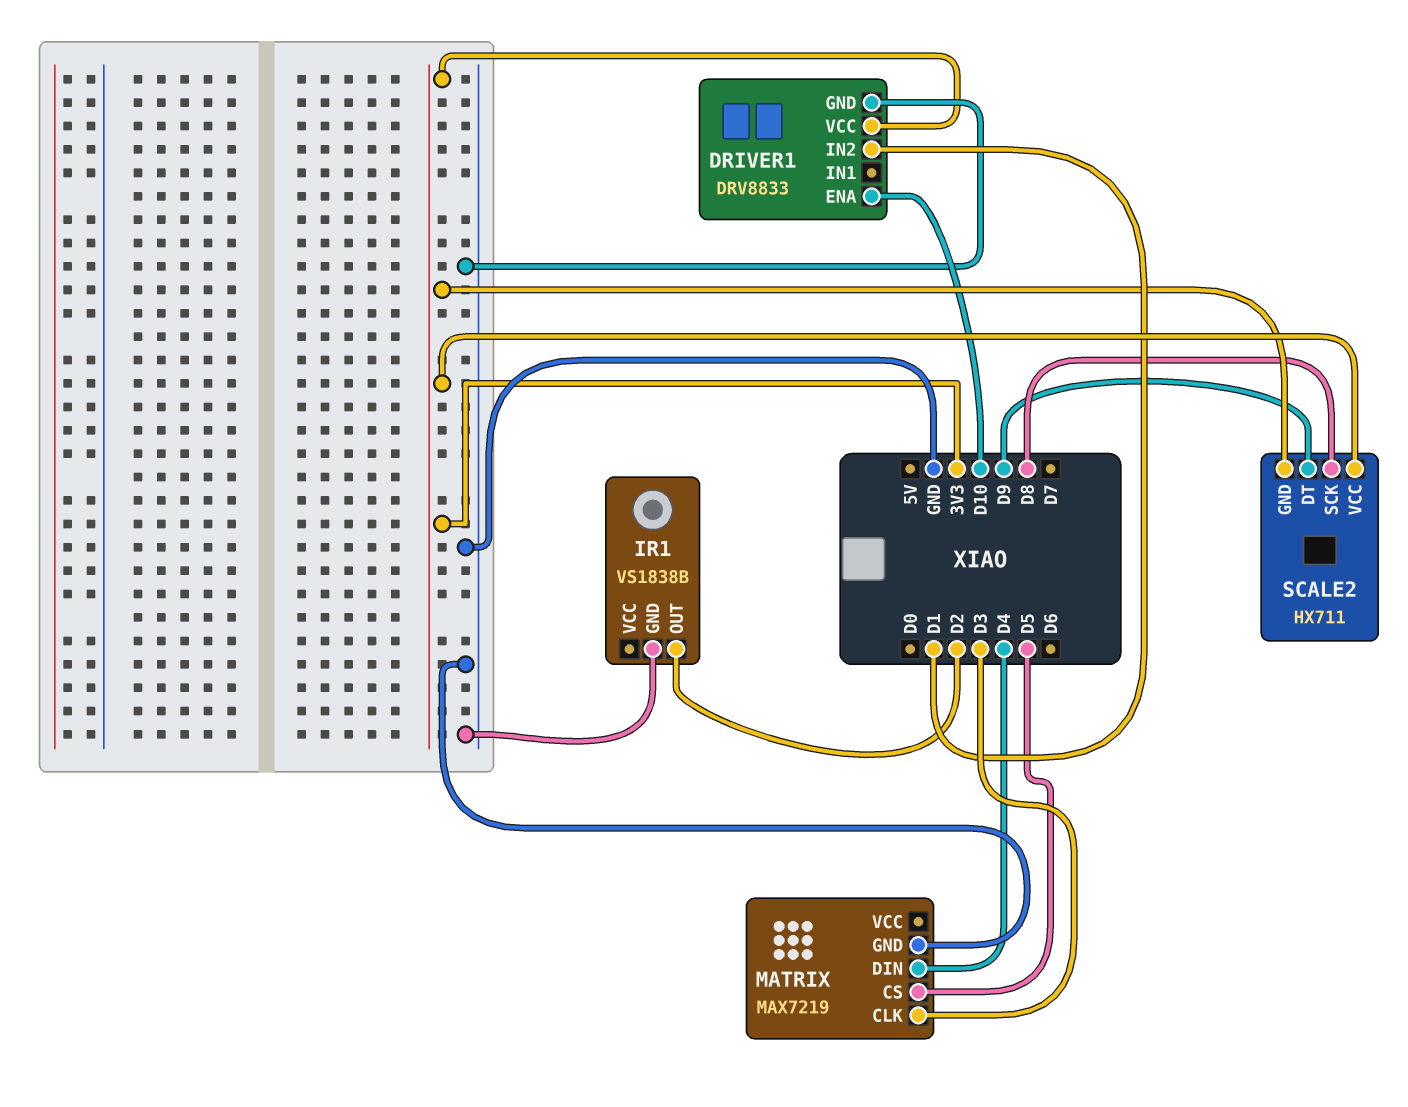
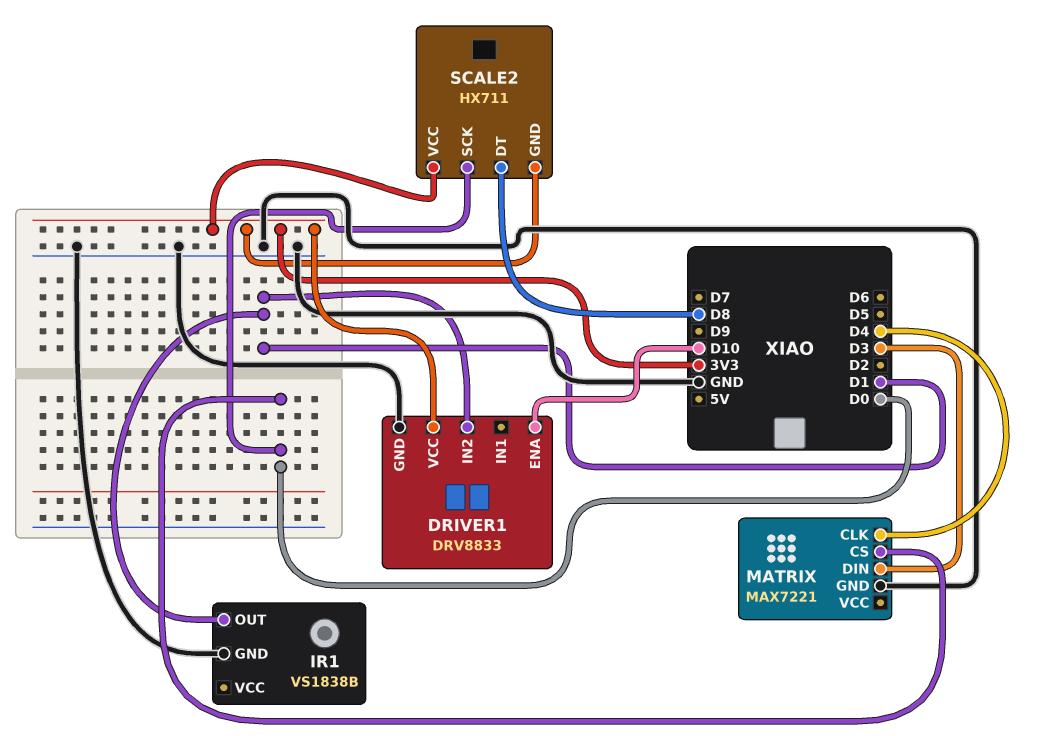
IR1 pin OUT: D2 -> D1
MATRIX: MAX7219 -> MAX7221
MATRIX pin CLK: D3 -> D4
MATRIX pin CS: D5 -> D0
MATRIX pin DIN: D4 -> D3
SCALE2 pin DT: D9 -> D8
SCALE2 pin SCK: D8 -> D0

